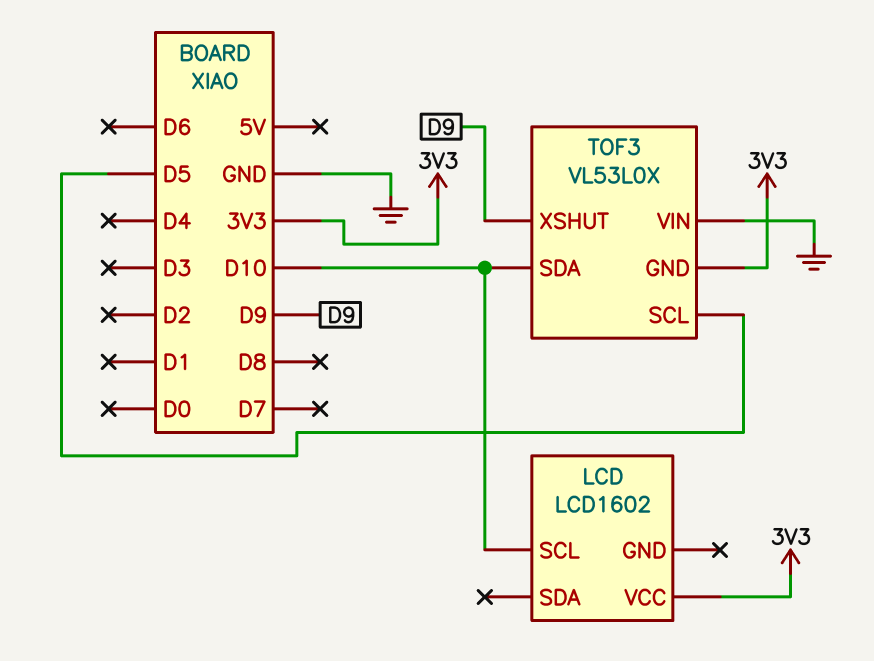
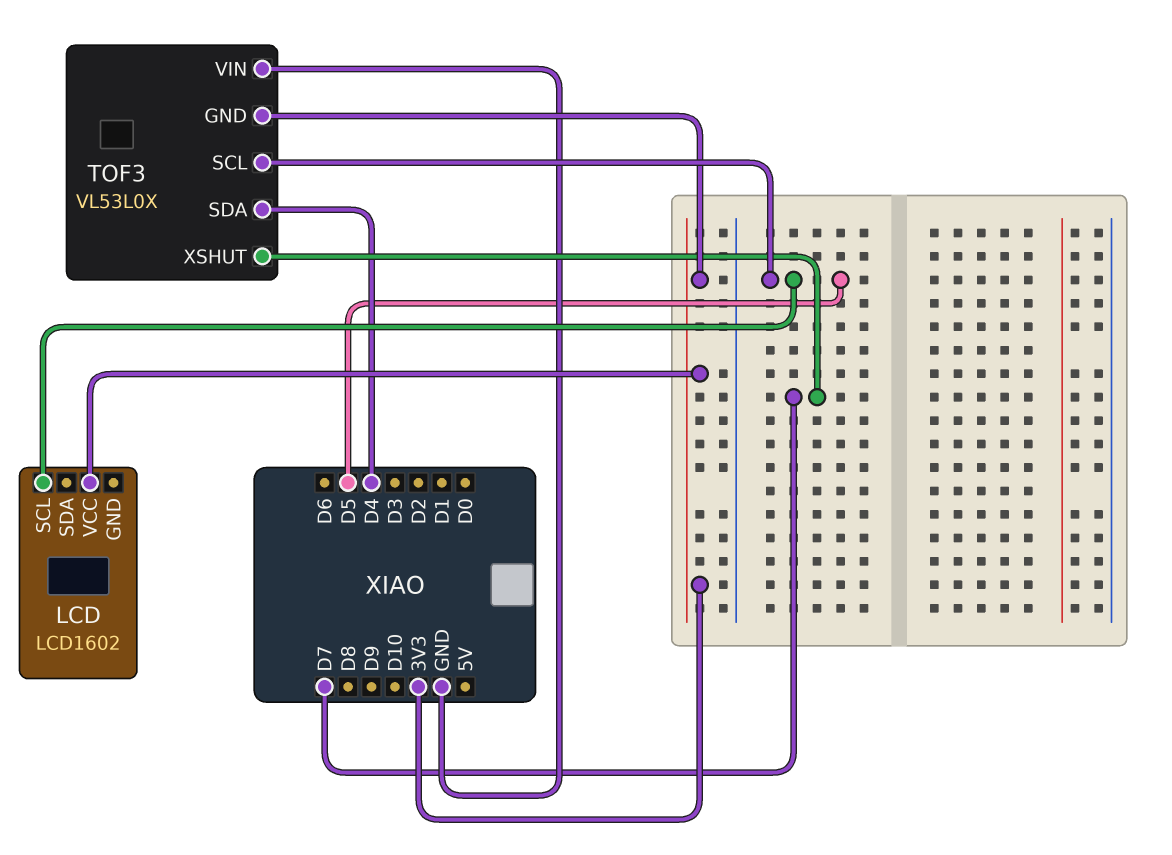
LCD pin SCL: D10 -> D5
TOF3 pin SDA: D10 -> D4
TOF3 pin XSHUT: D9 -> D7

